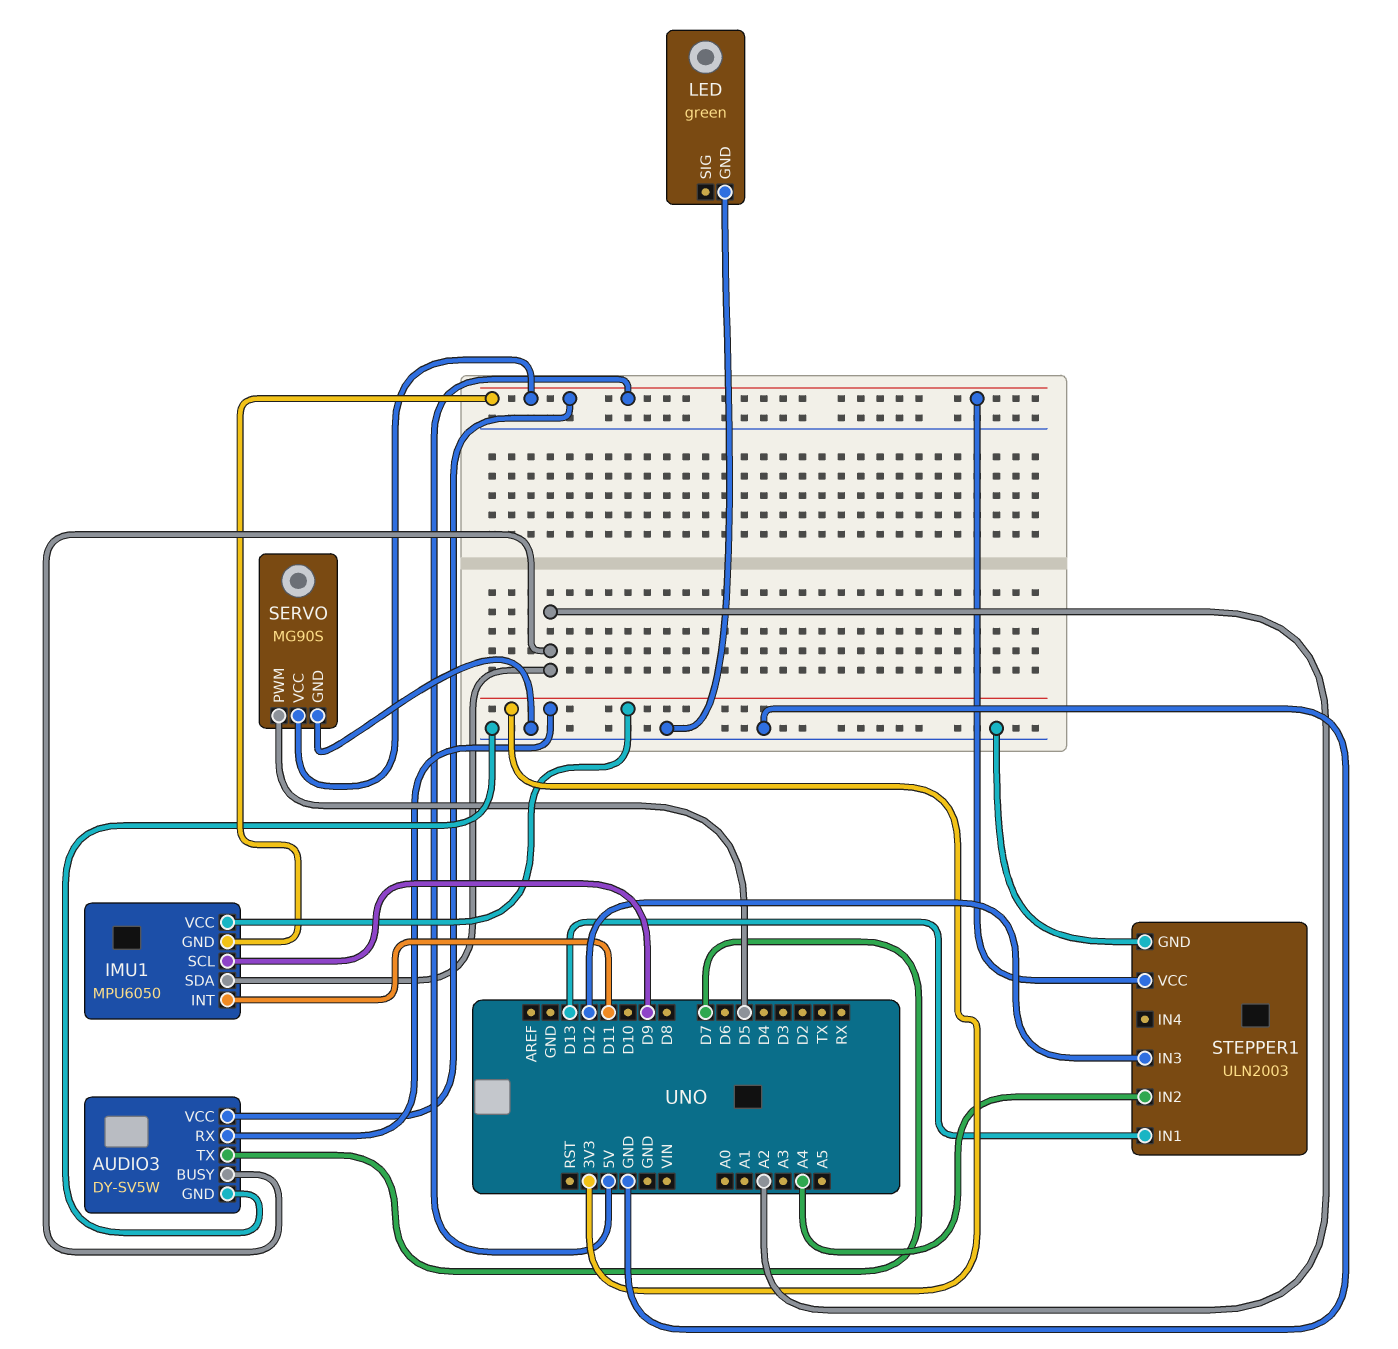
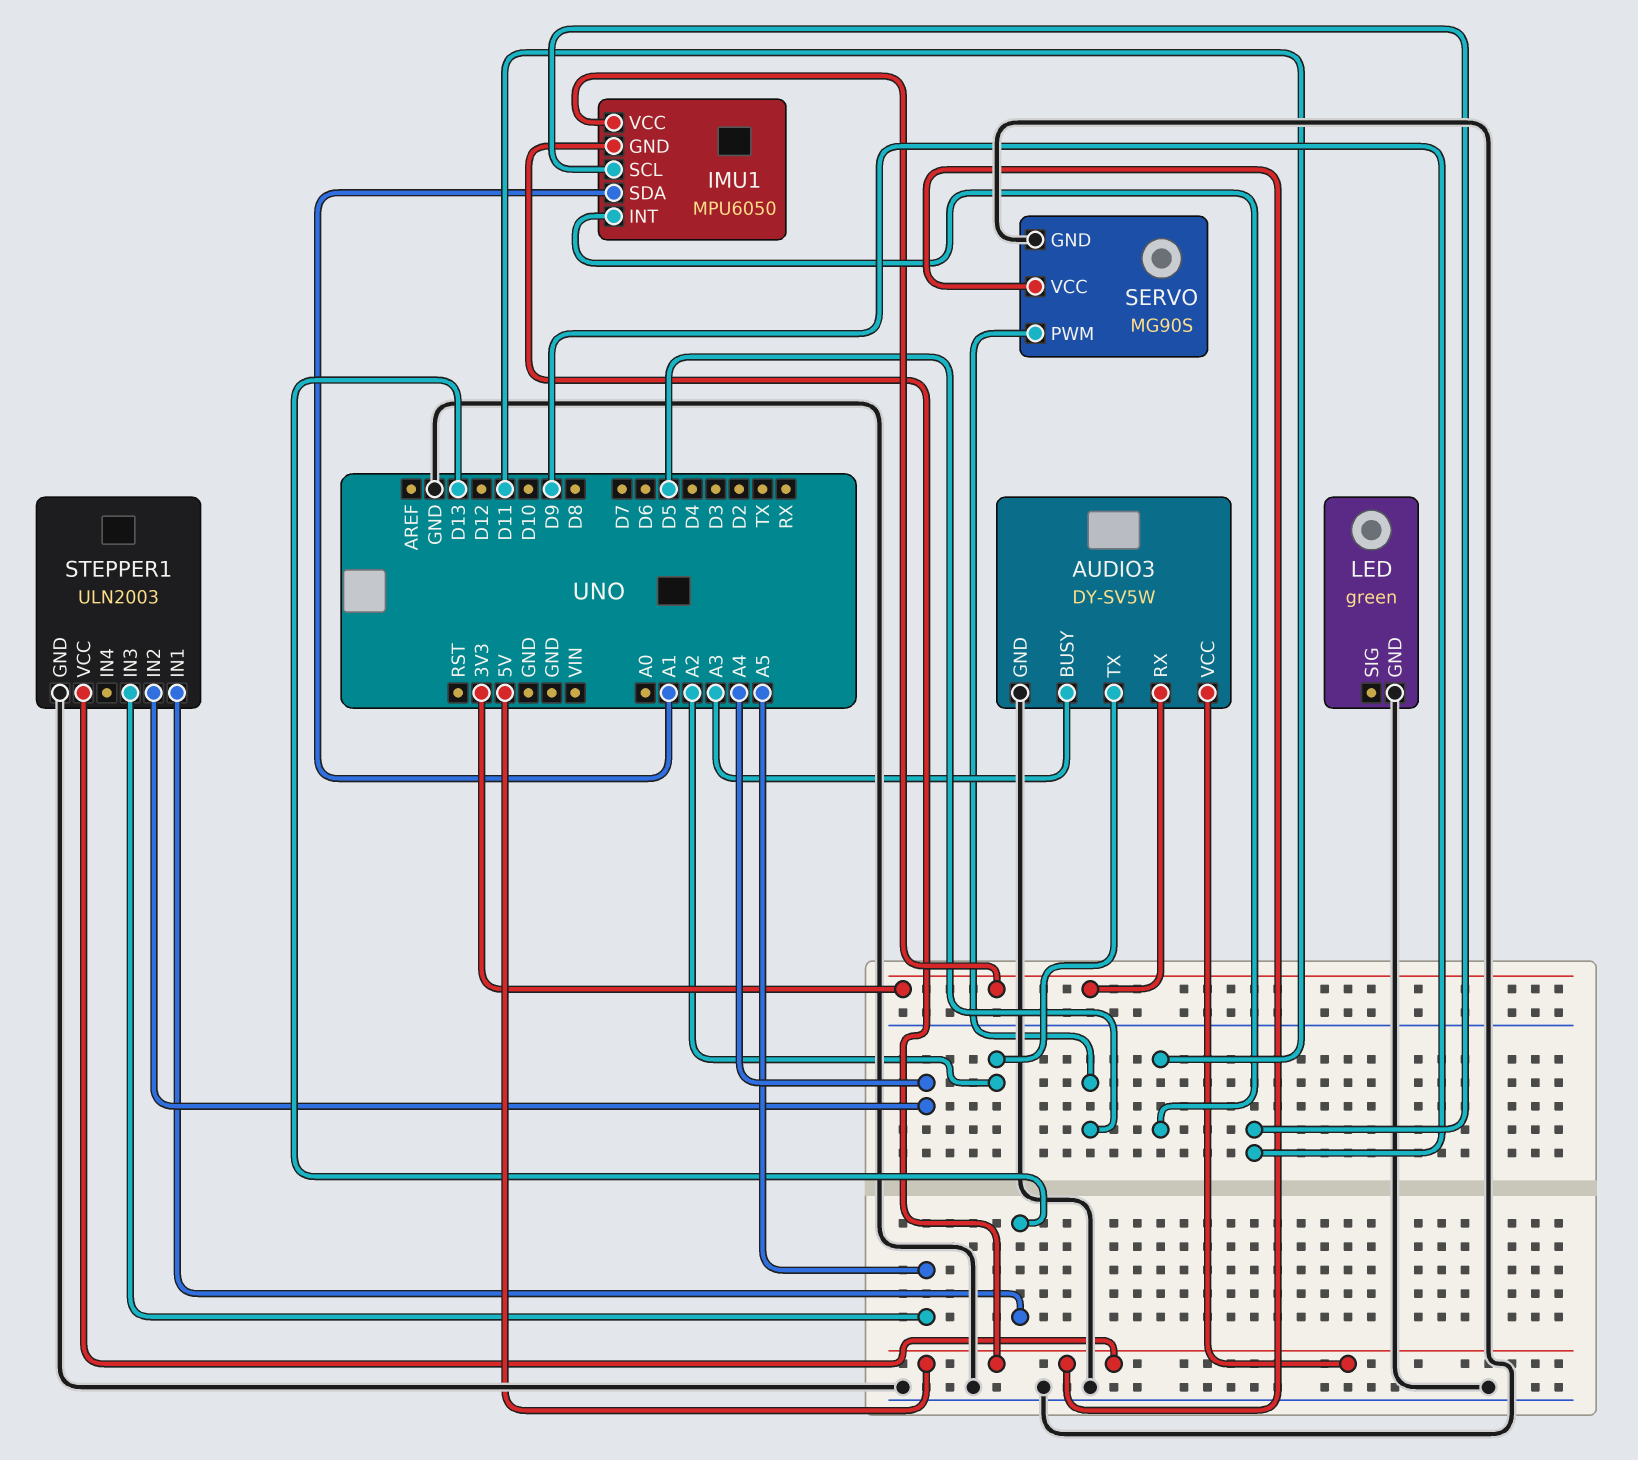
AUDIO3 pin BUSY: A2 -> A3
AUDIO3 pin TX: D7 -> A2
IMU1 pin SDA: A2 -> A1
STEPPER1 pin IN3: D12 -> A5

